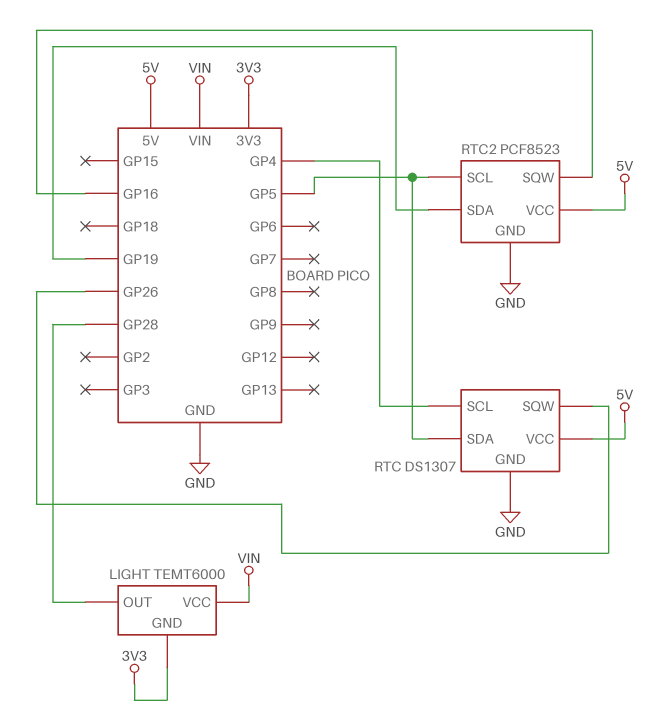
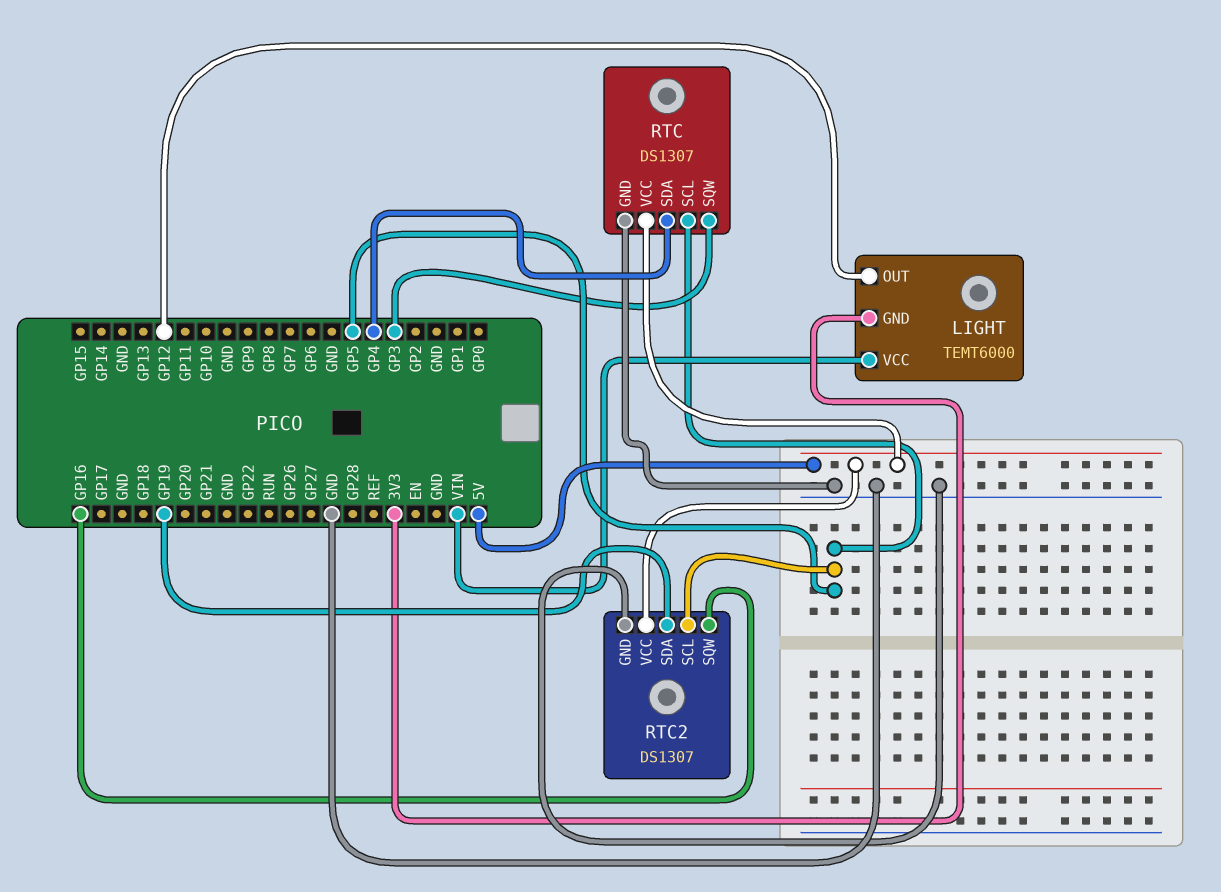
LIGHT pin OUT: GP28 -> GP12
RTC pin SCL: GP4 -> GP5
RTC pin SDA: GP5 -> GP4
RTC pin SQW: GP26 -> GP3
RTC2: PCF8523 -> DS1307

